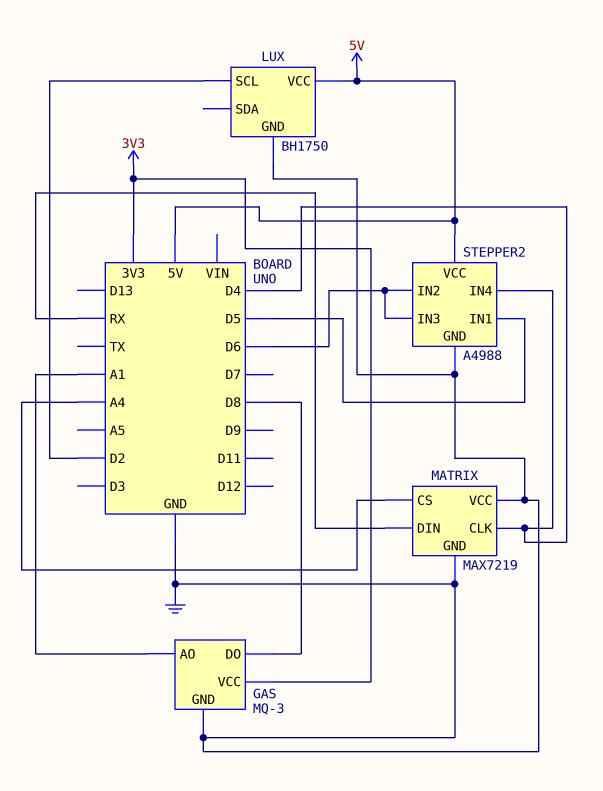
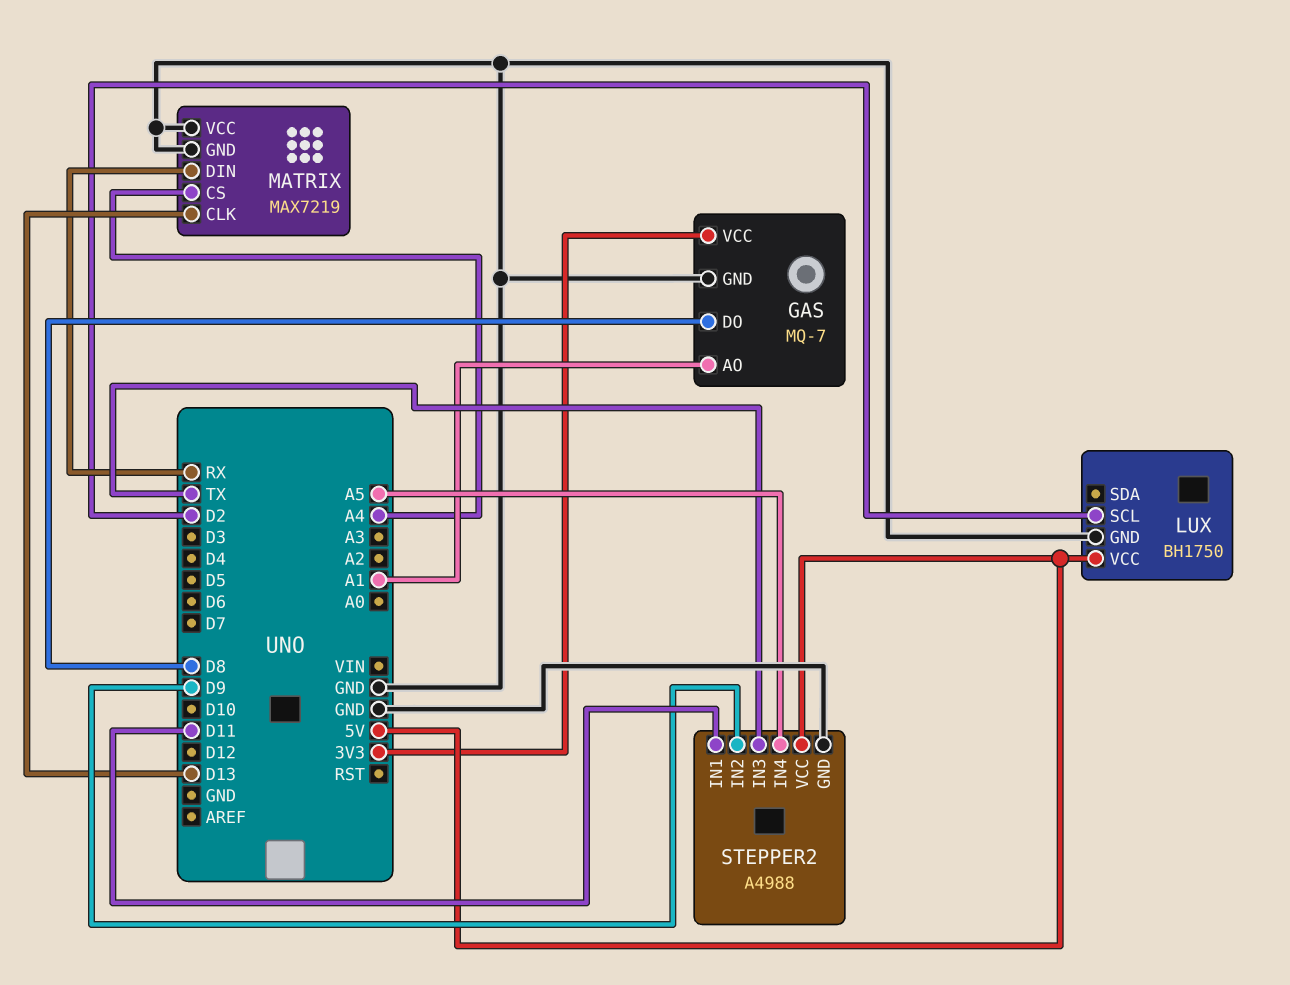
GAS: MQ-3 -> MQ-7
MATRIX pin CLK: D4 -> D13
STEPPER2 pin IN1: D5 -> D11
STEPPER2 pin IN2: D6 -> D9
STEPPER2 pin IN3: D6 -> TX
STEPPER2 pin IN4: D4 -> A5

